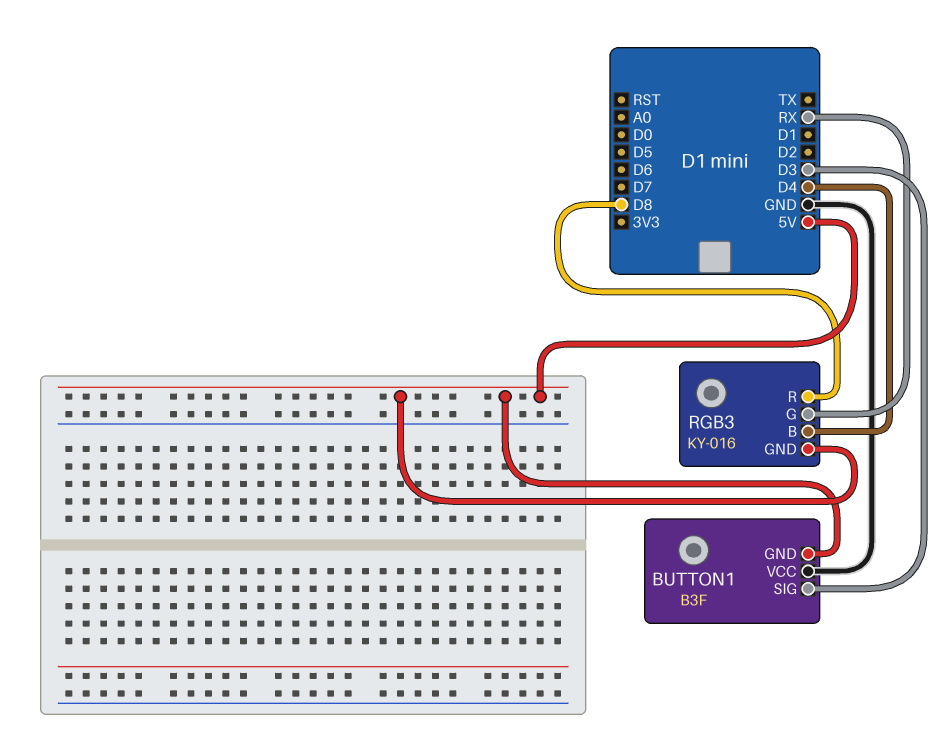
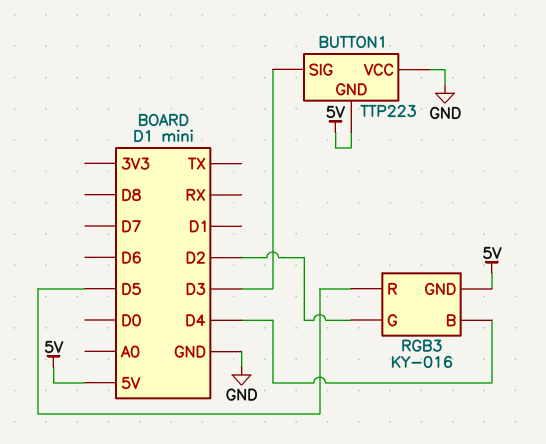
BUTTON1: B3F -> TTP223
RGB3 pin G: RX -> D2
RGB3 pin R: D8 -> D5

